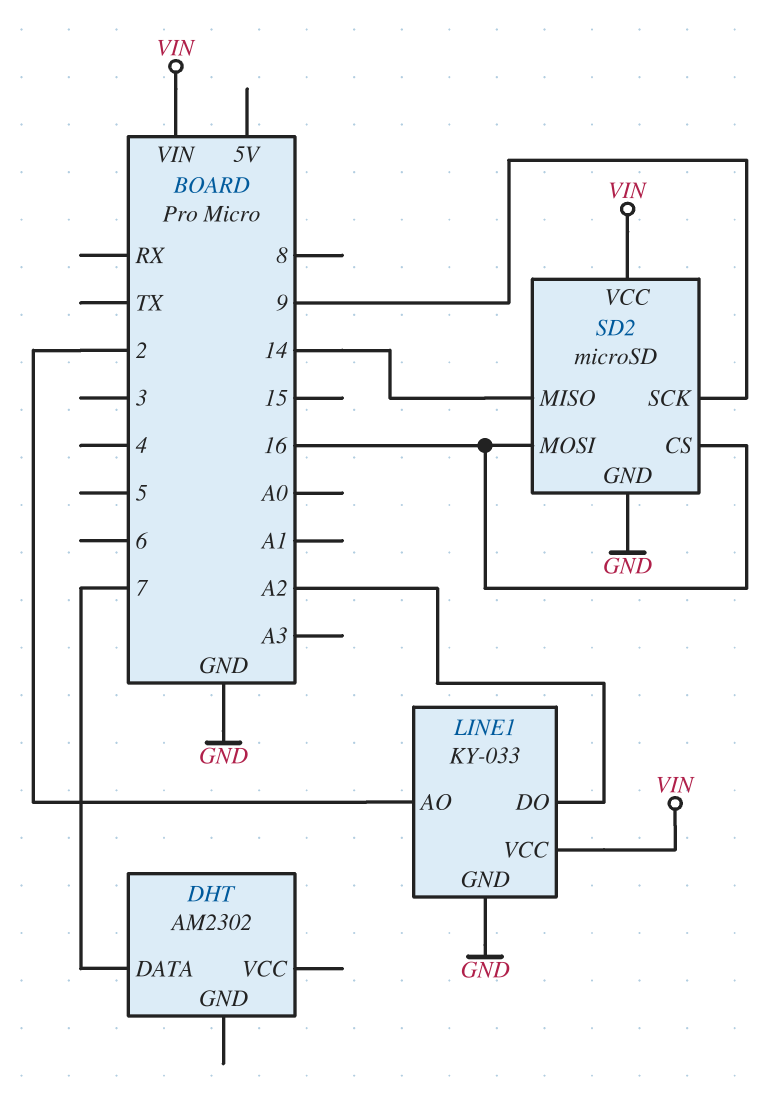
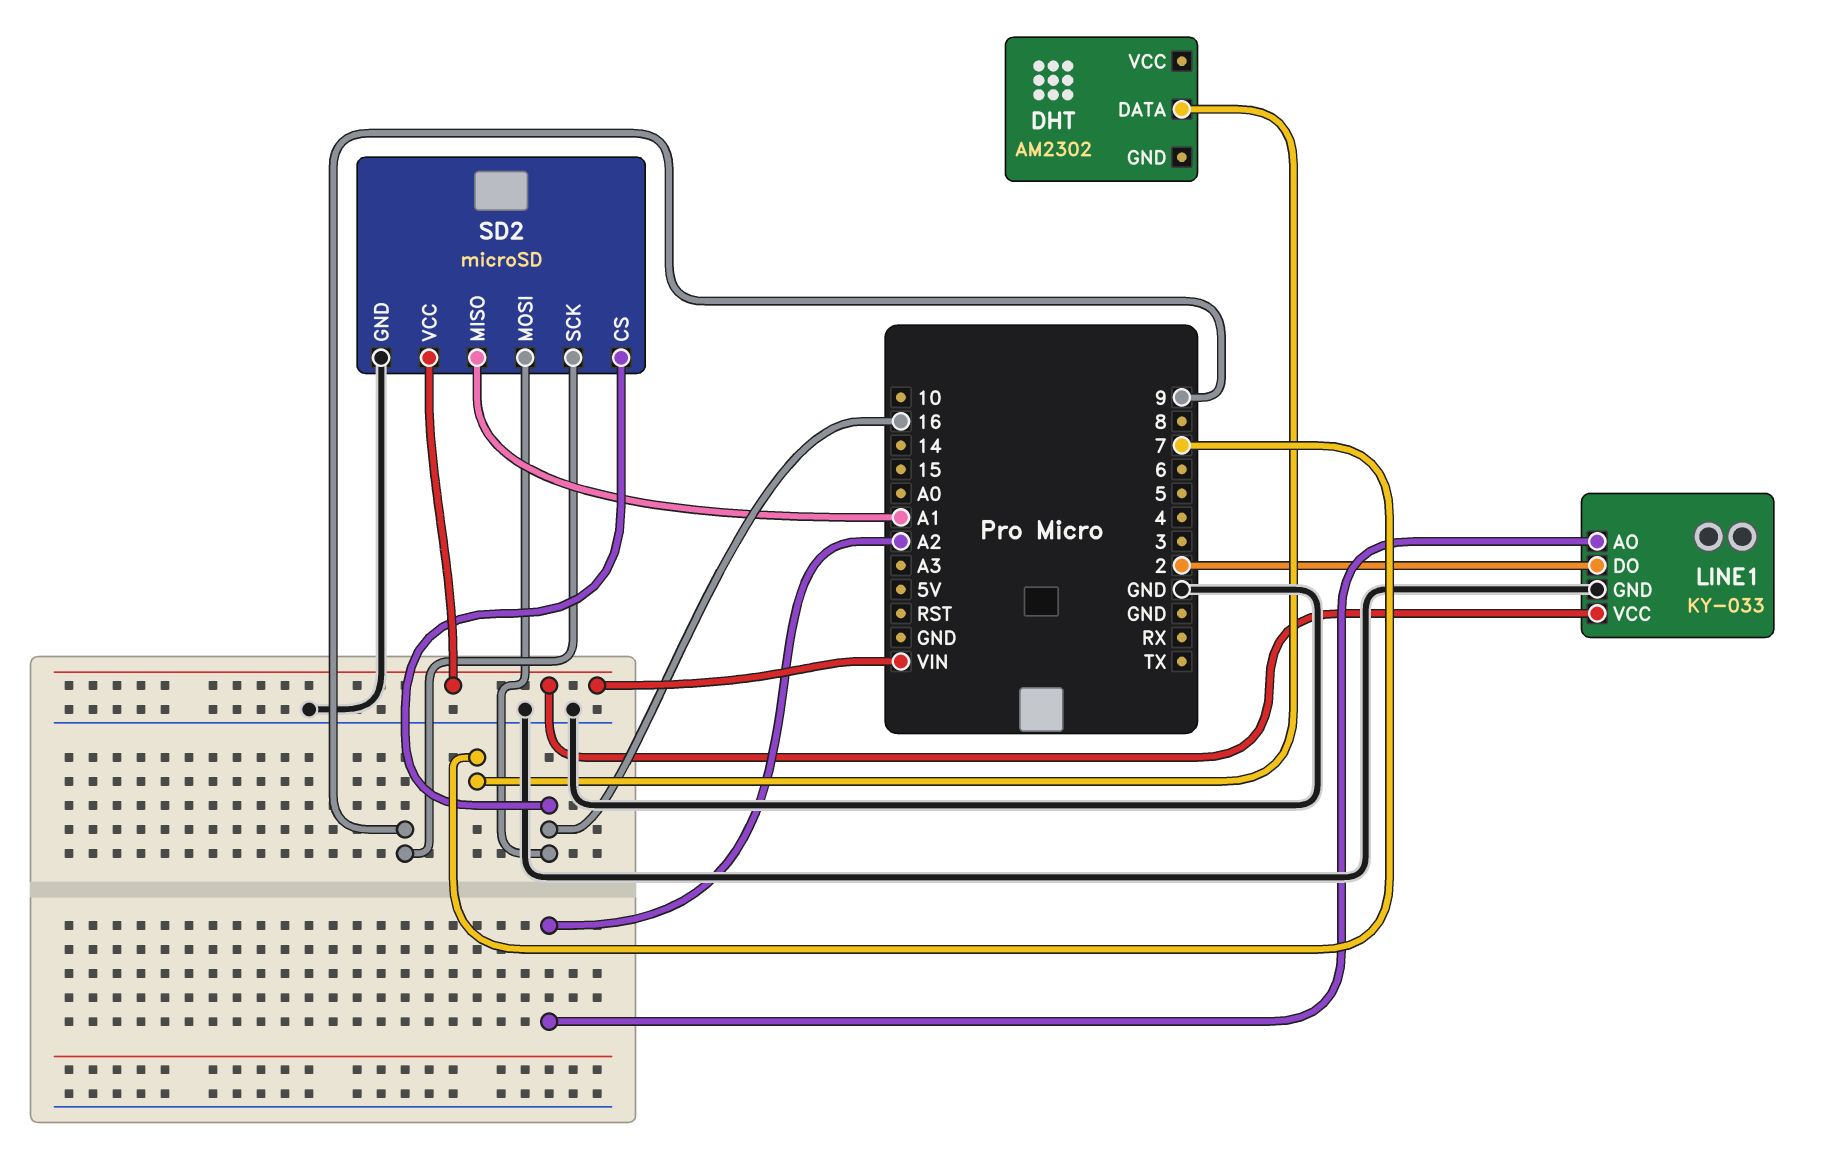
LINE1 pin AO: 2 -> A2
LINE1 pin DO: A2 -> 2
SD2 pin MISO: 14 -> A1

